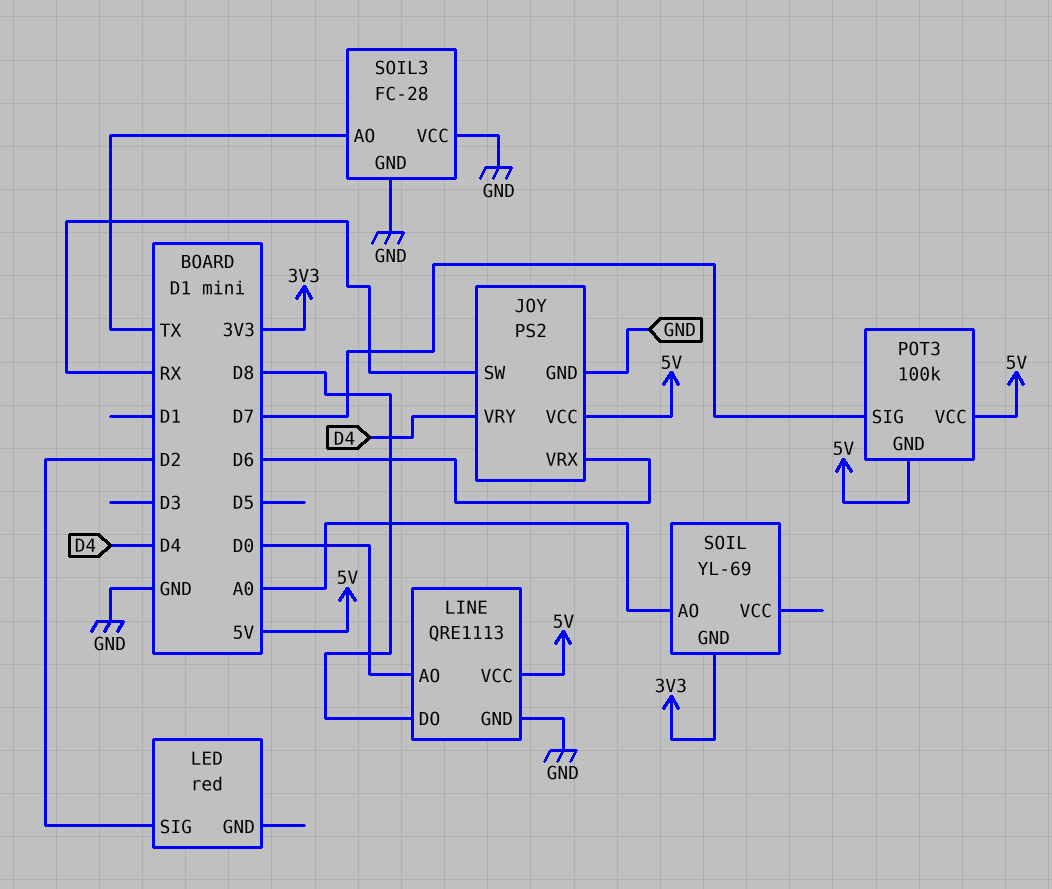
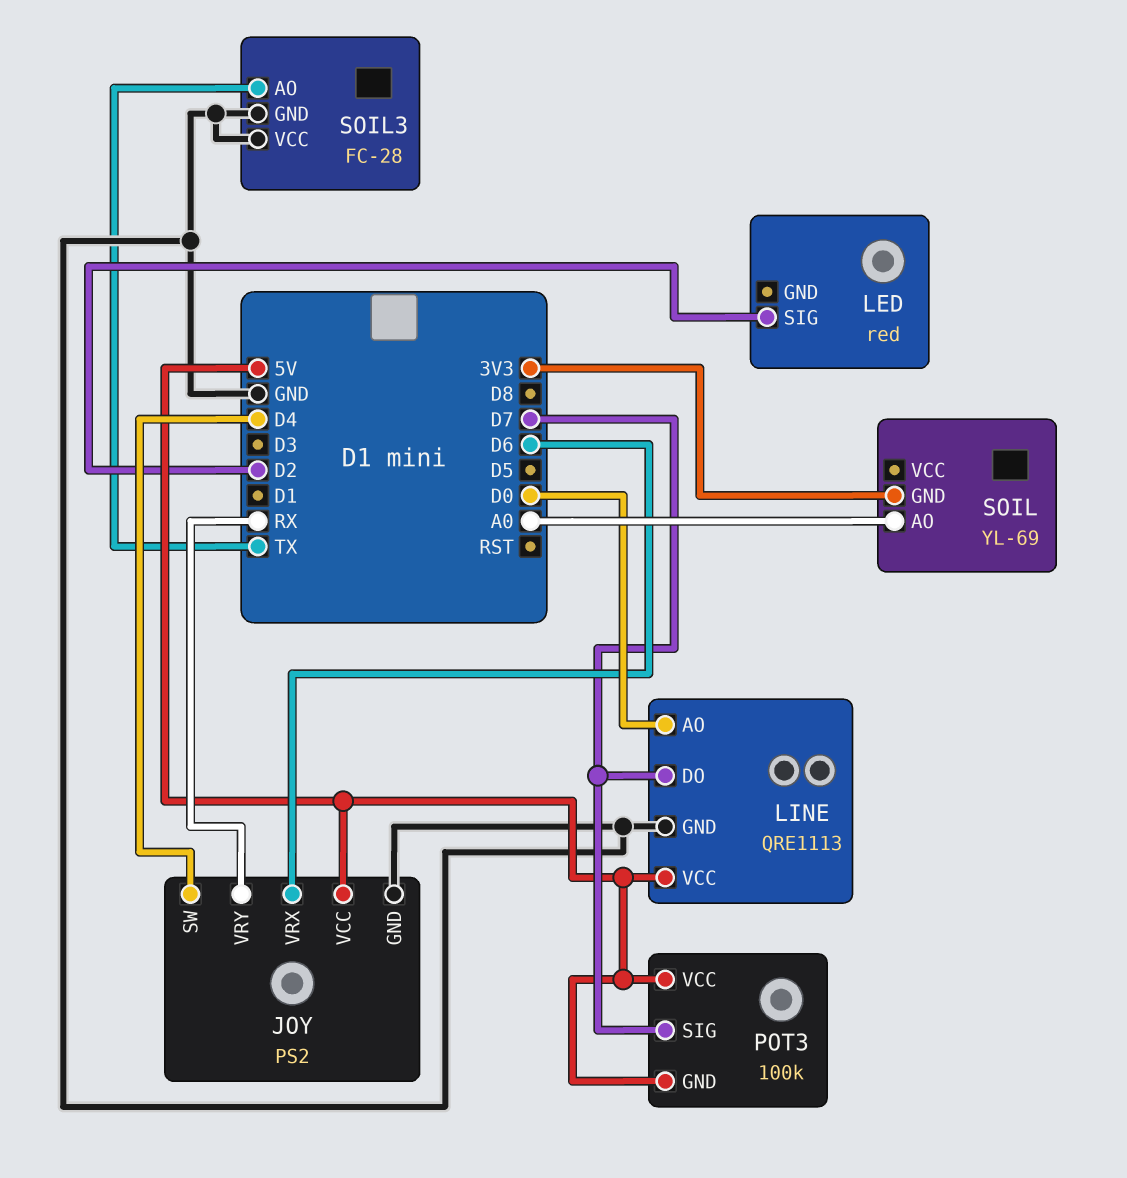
JOY pin SW: RX -> D4
JOY pin VRY: D4 -> RX
LINE pin DO: D8 -> D7

